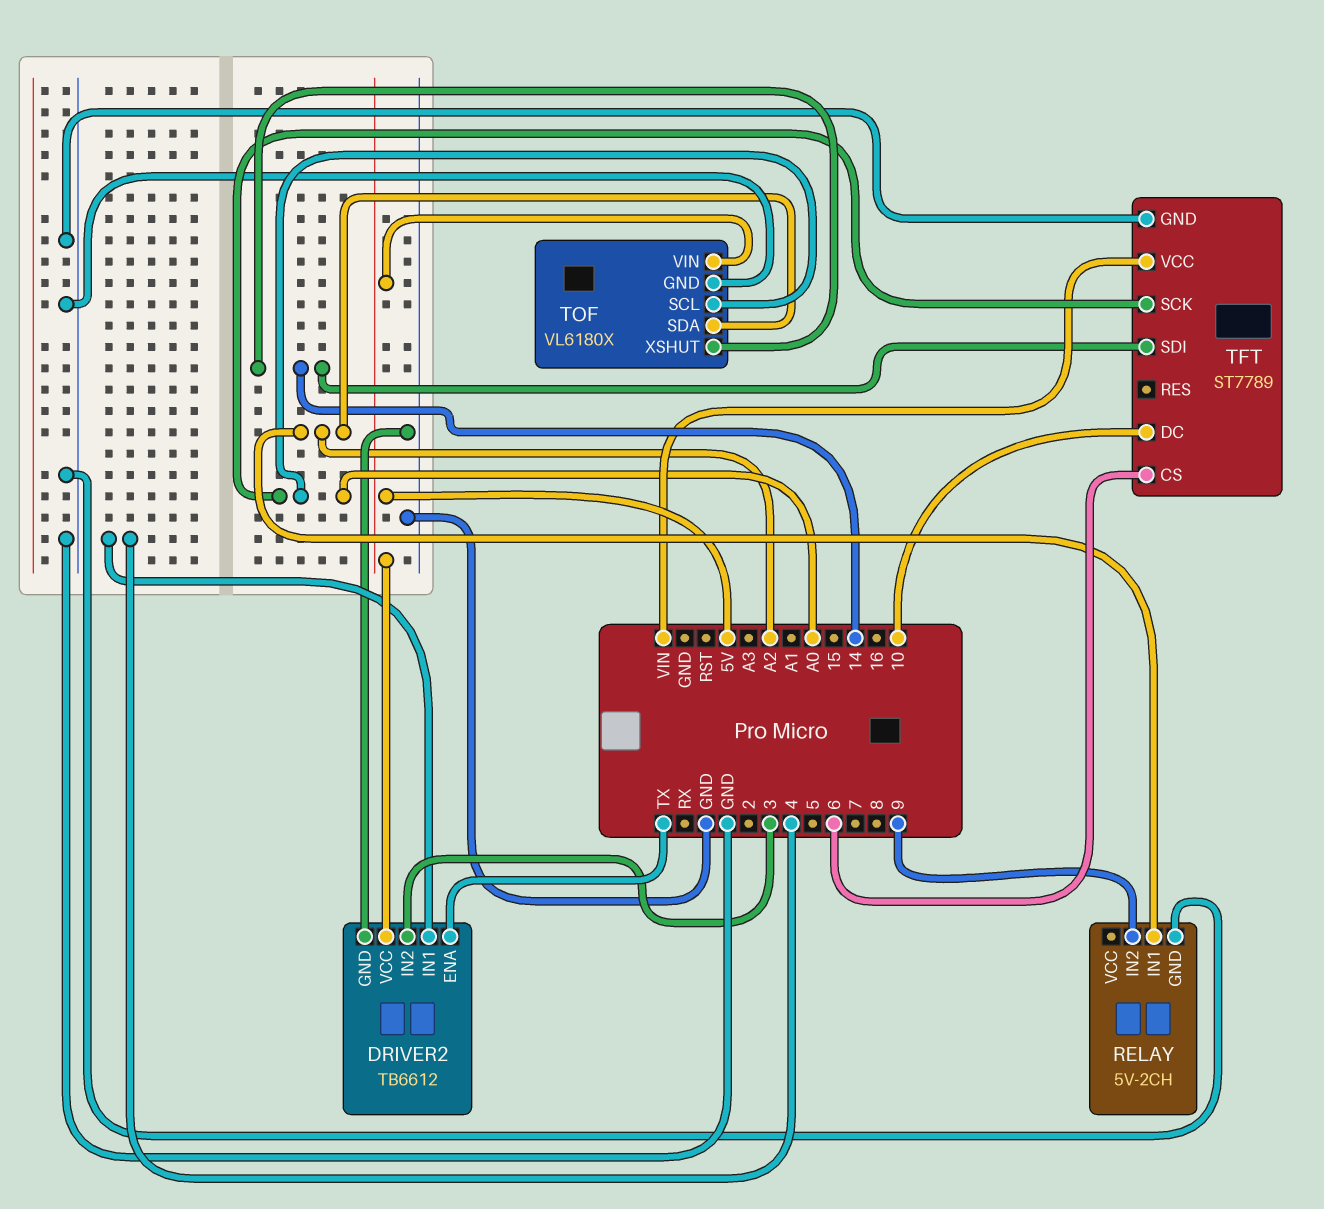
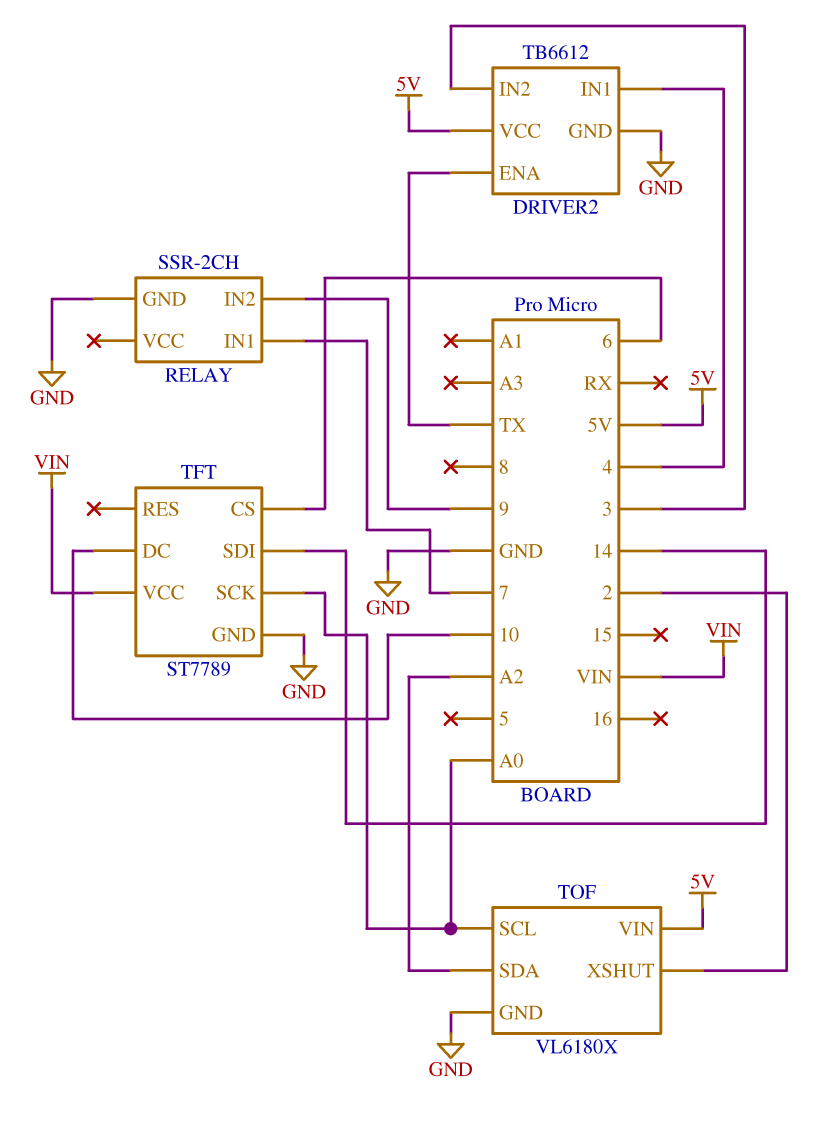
RELAY: 5V-2CH -> SSR-2CH
RELAY pin IN1: A2 -> 7
TOF pin XSHUT: 14 -> 2

